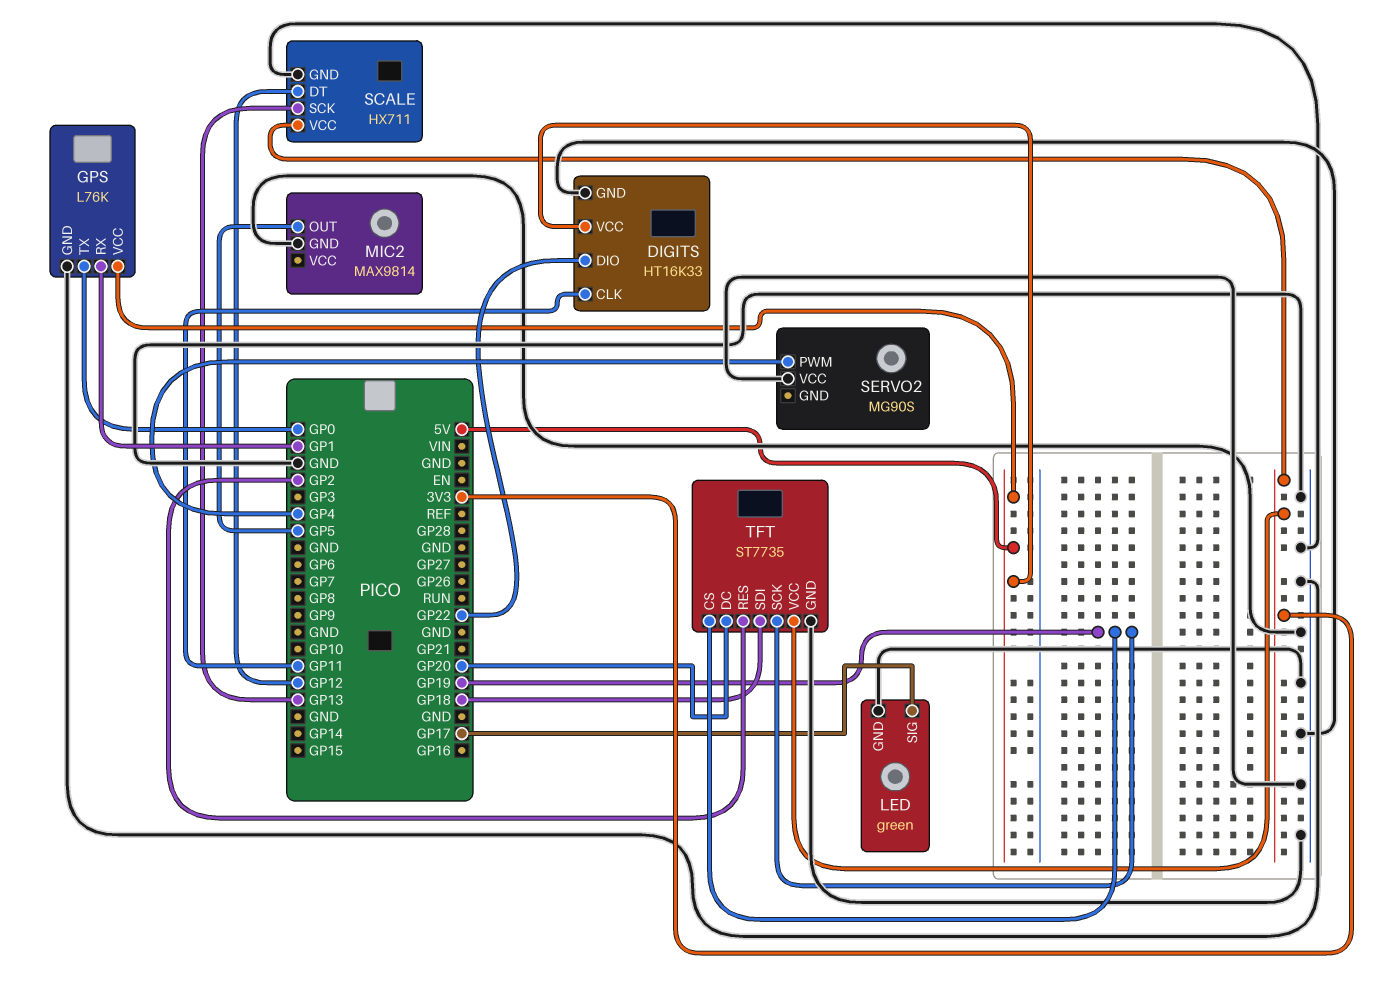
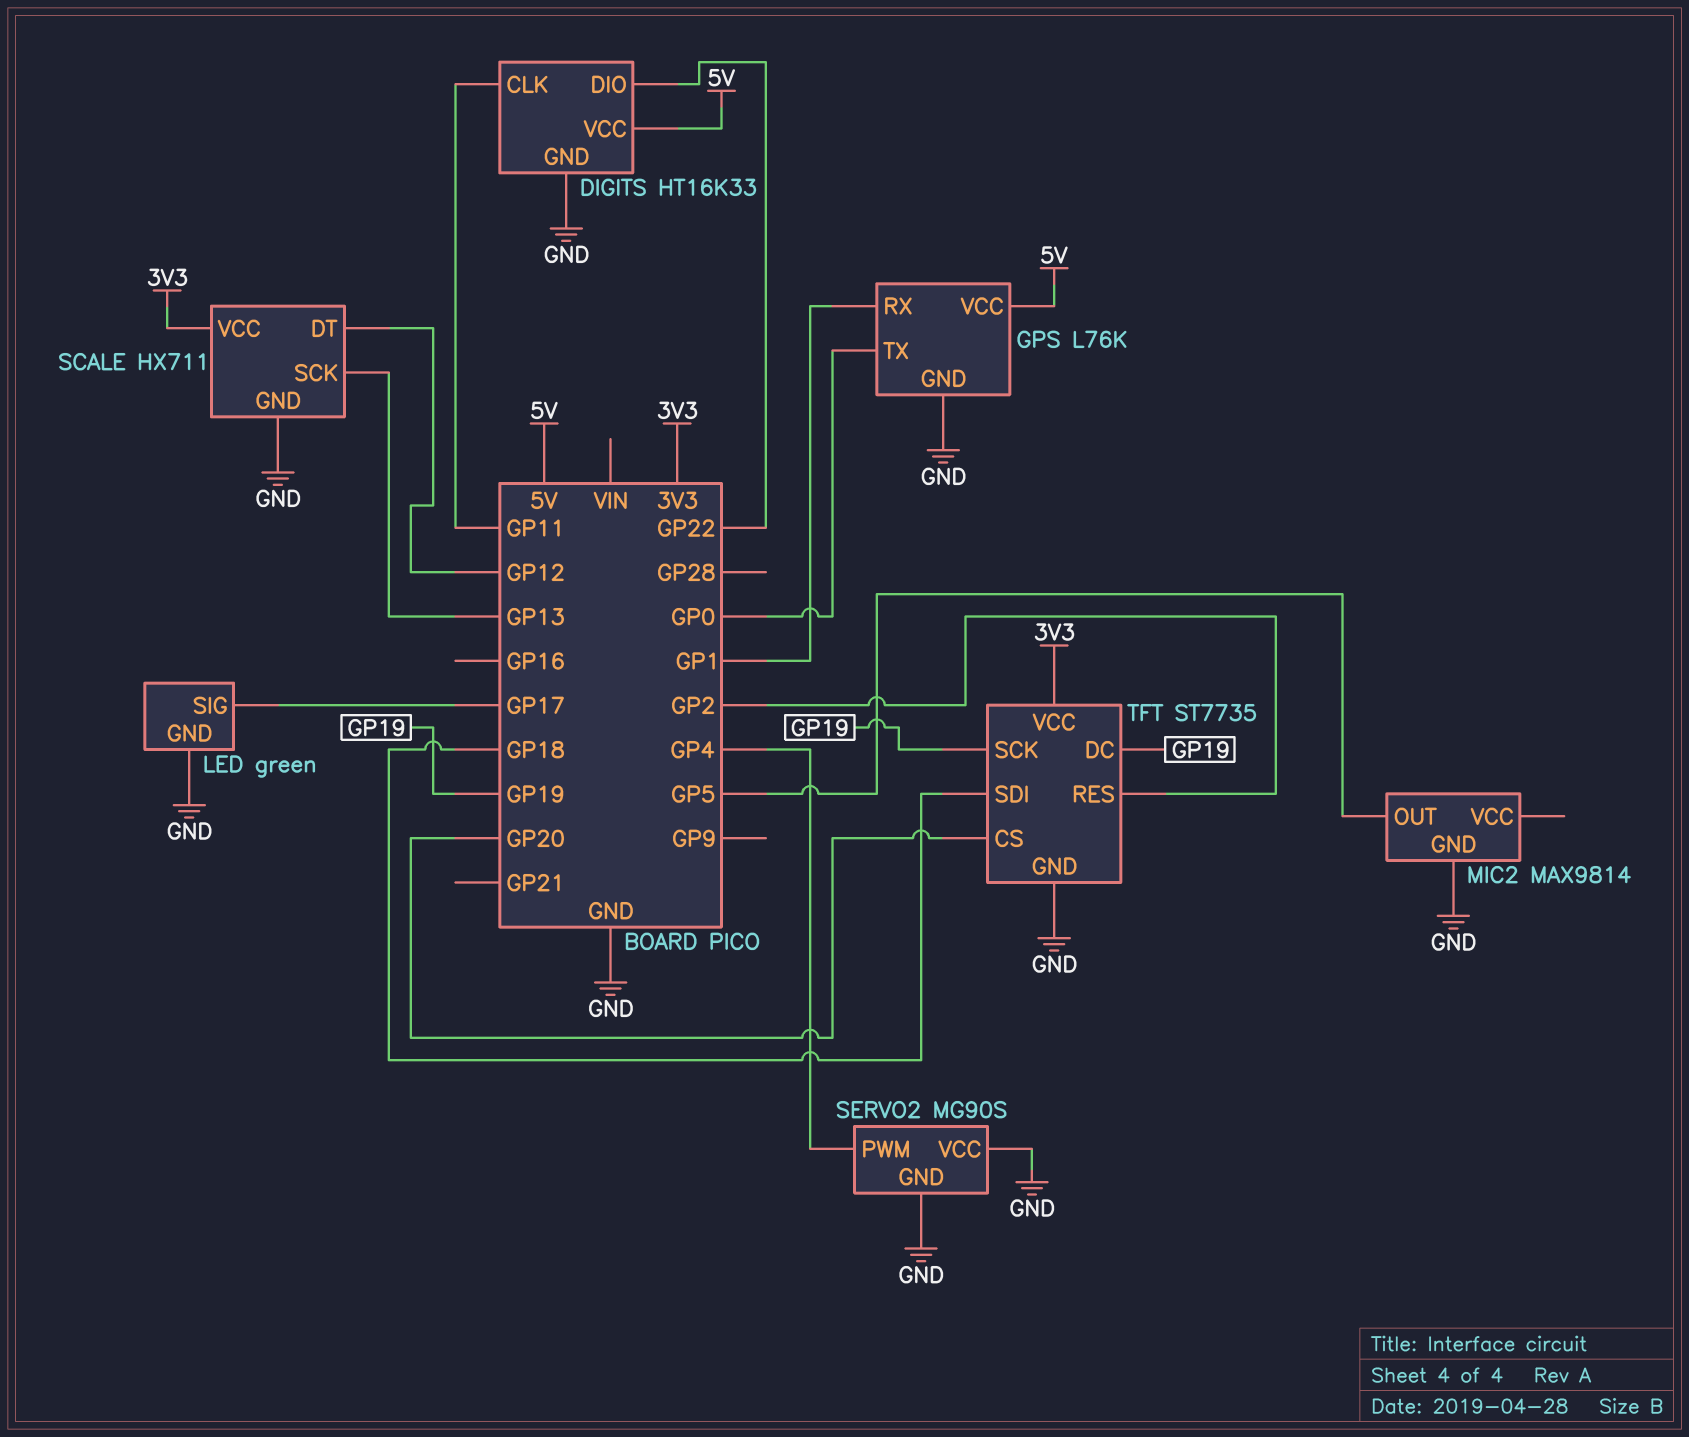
SERVO2 pin GND: none -> GND
TFT pin CS: GP19 -> GP20
TFT pin DC: GP20 -> GP19

